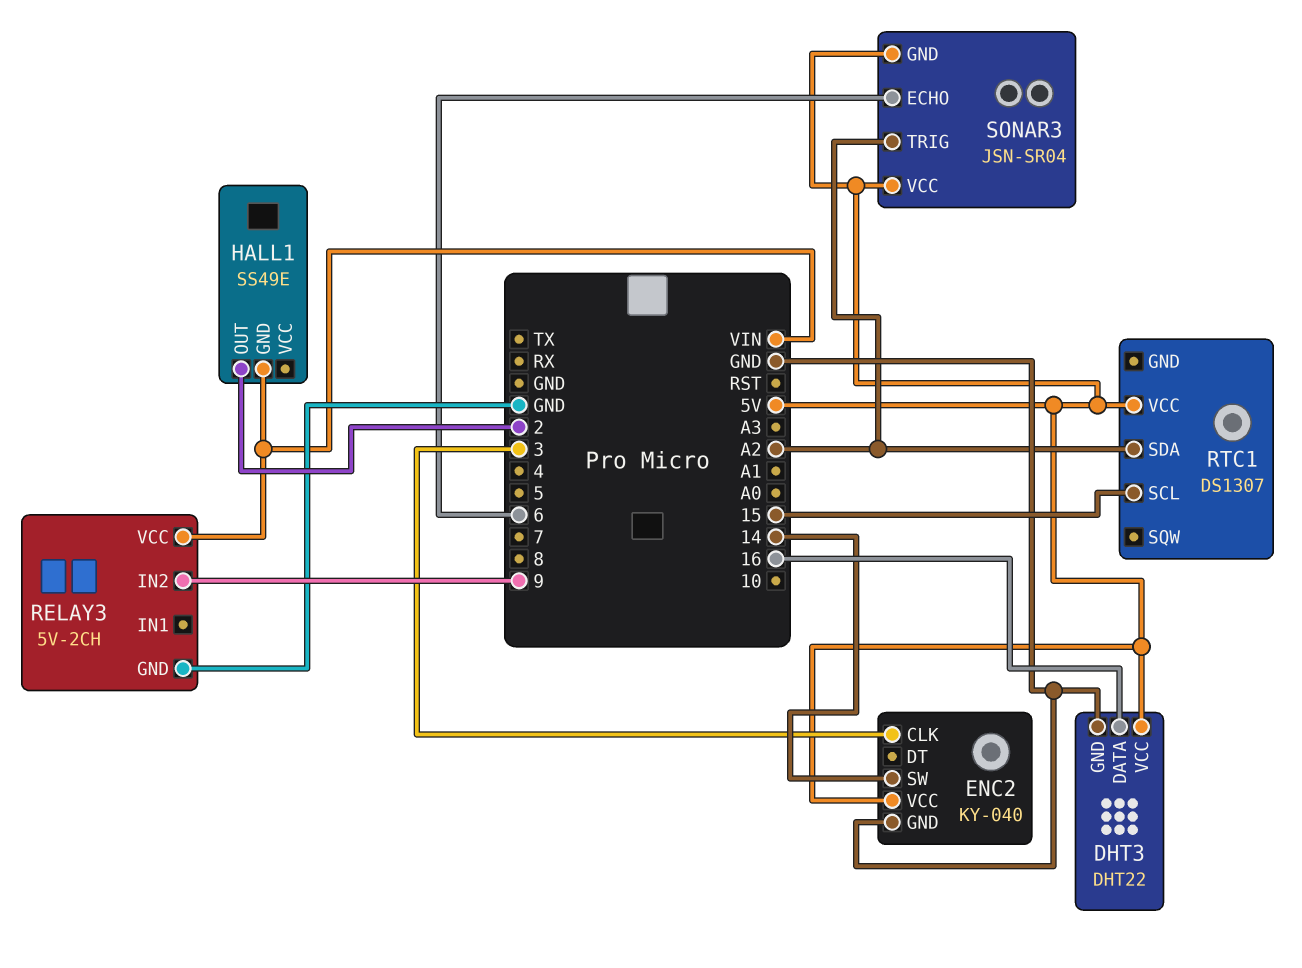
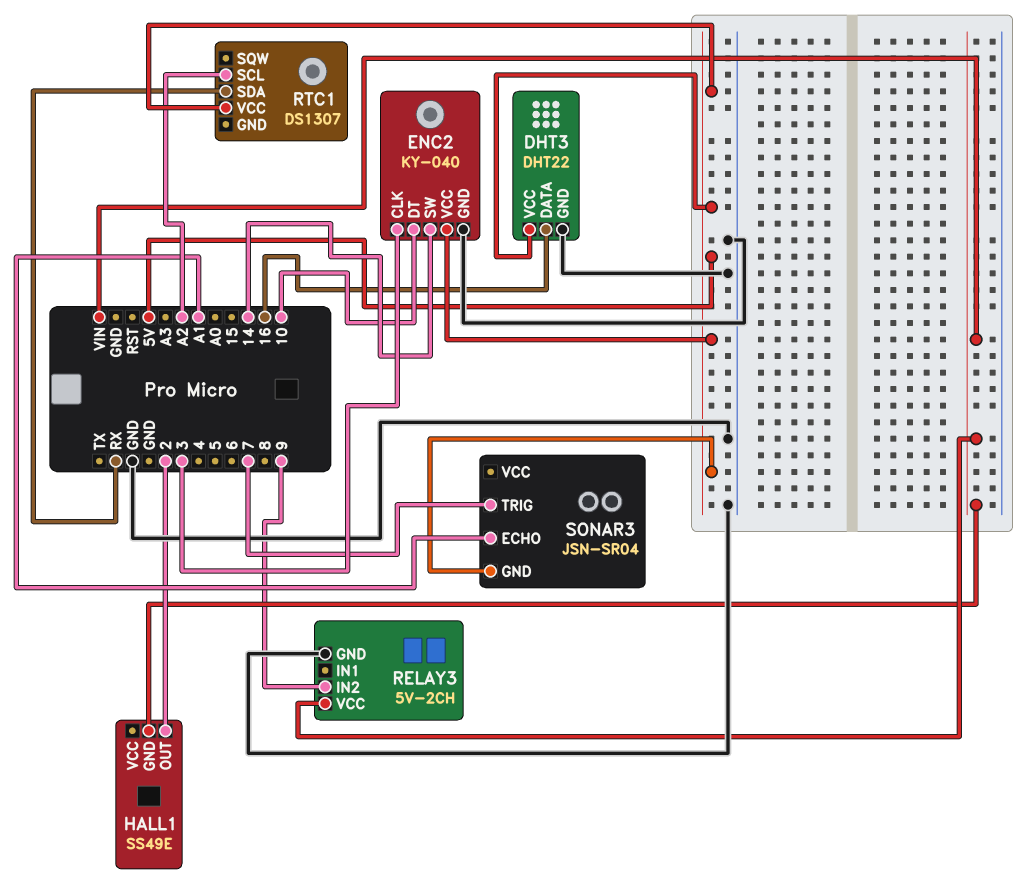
ENC2 pin DT: none -> 10
RTC1 pin SCL: 15 -> A2
RTC1 pin SDA: A2 -> RX
SONAR3 pin ECHO: 6 -> A1
SONAR3 pin TRIG: A2 -> 7
SONAR3 pin VCC: 5V -> none

